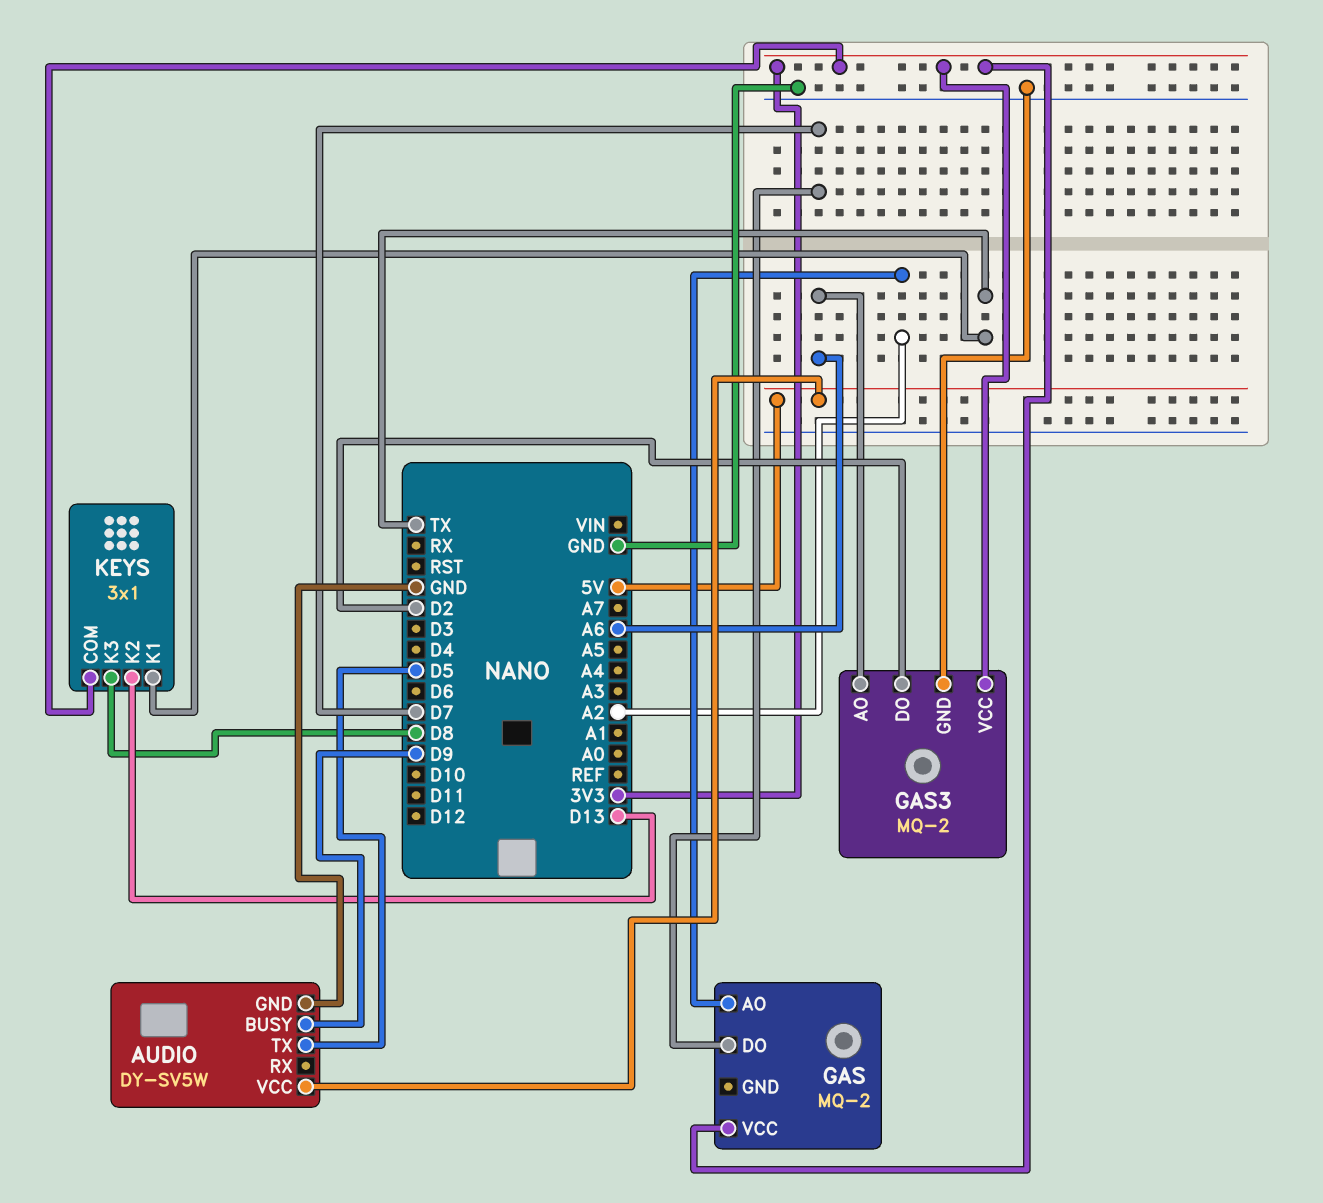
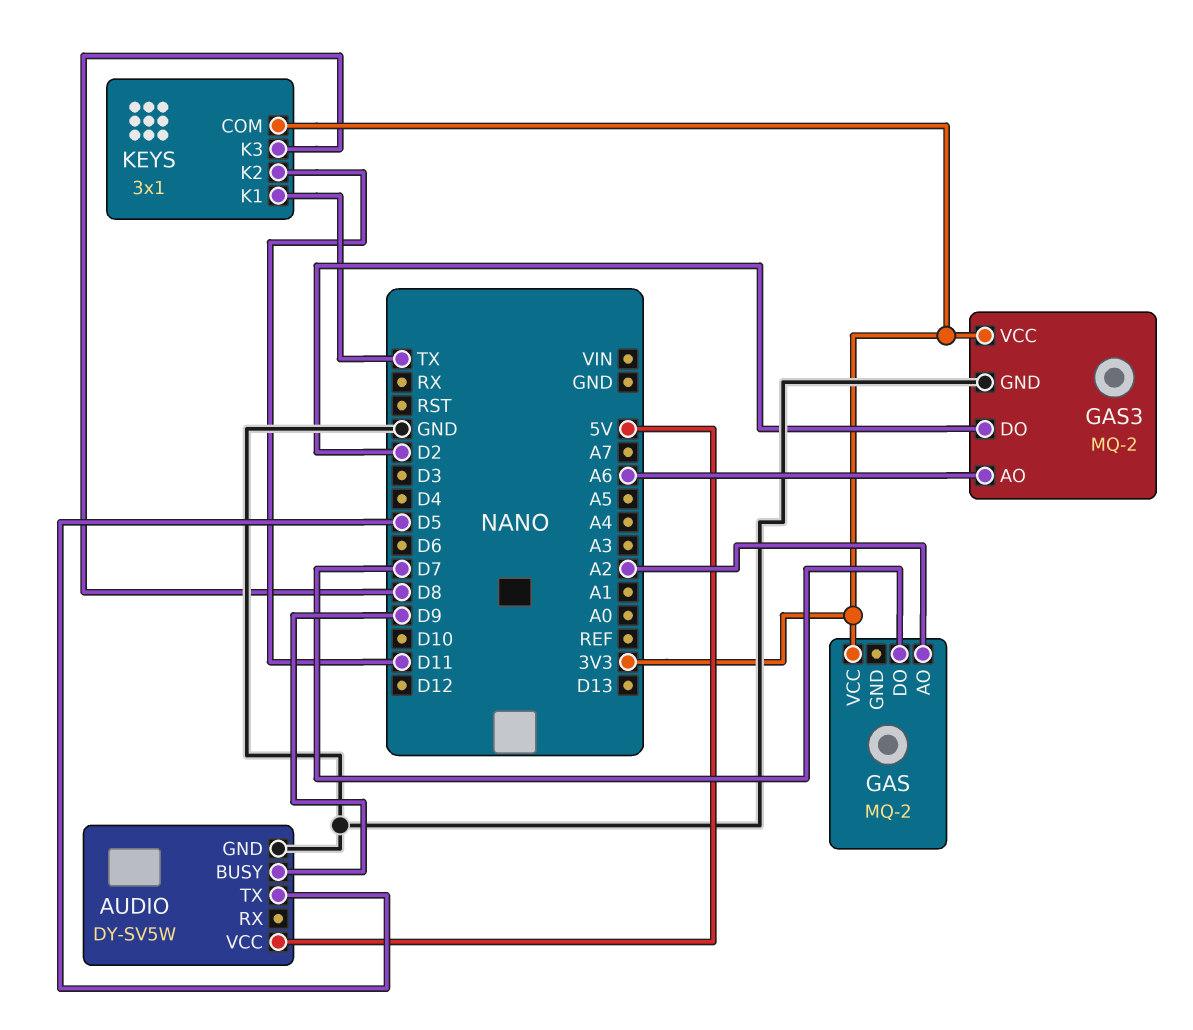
KEYS pin K2: D13 -> D11

